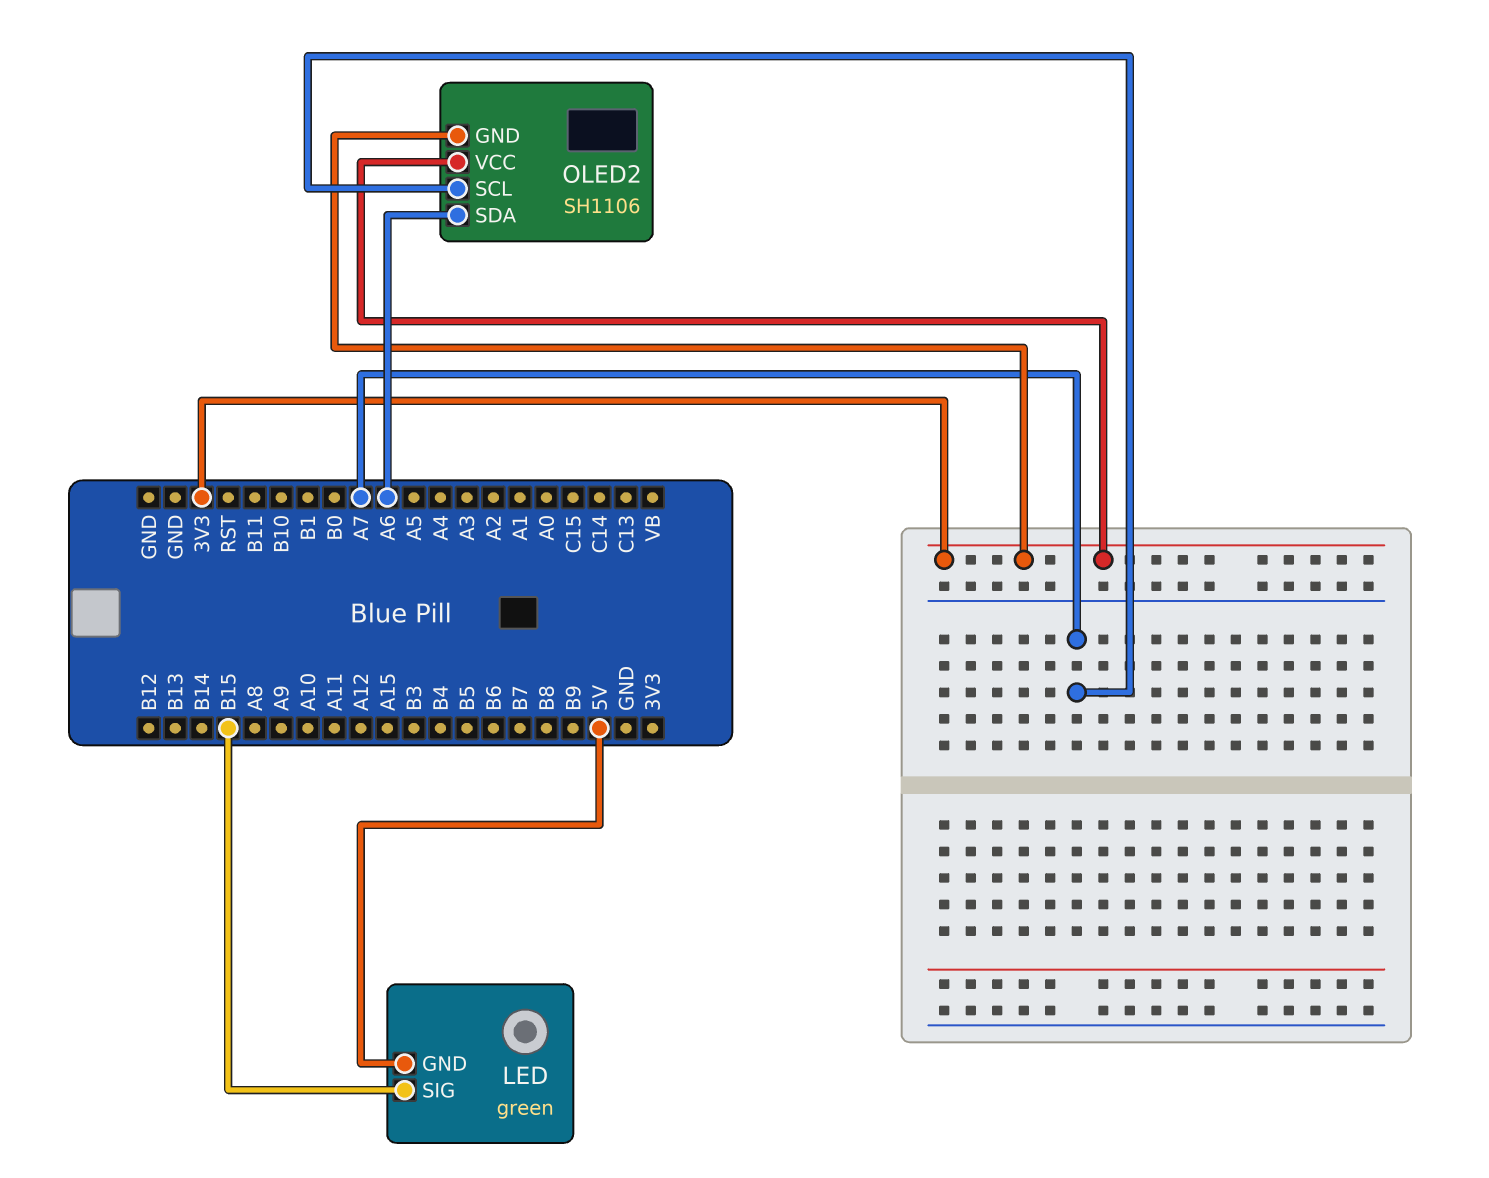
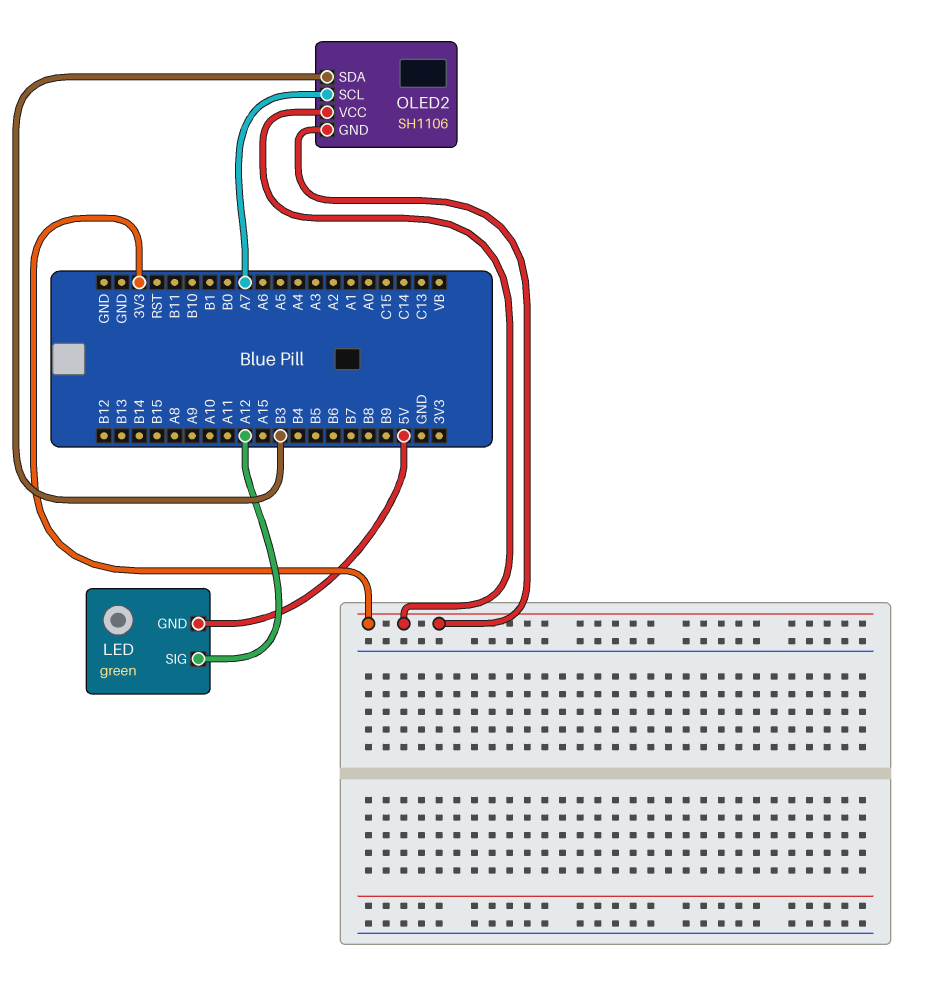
LED pin SIG: B15 -> A12
OLED2 pin SDA: A6 -> B3

